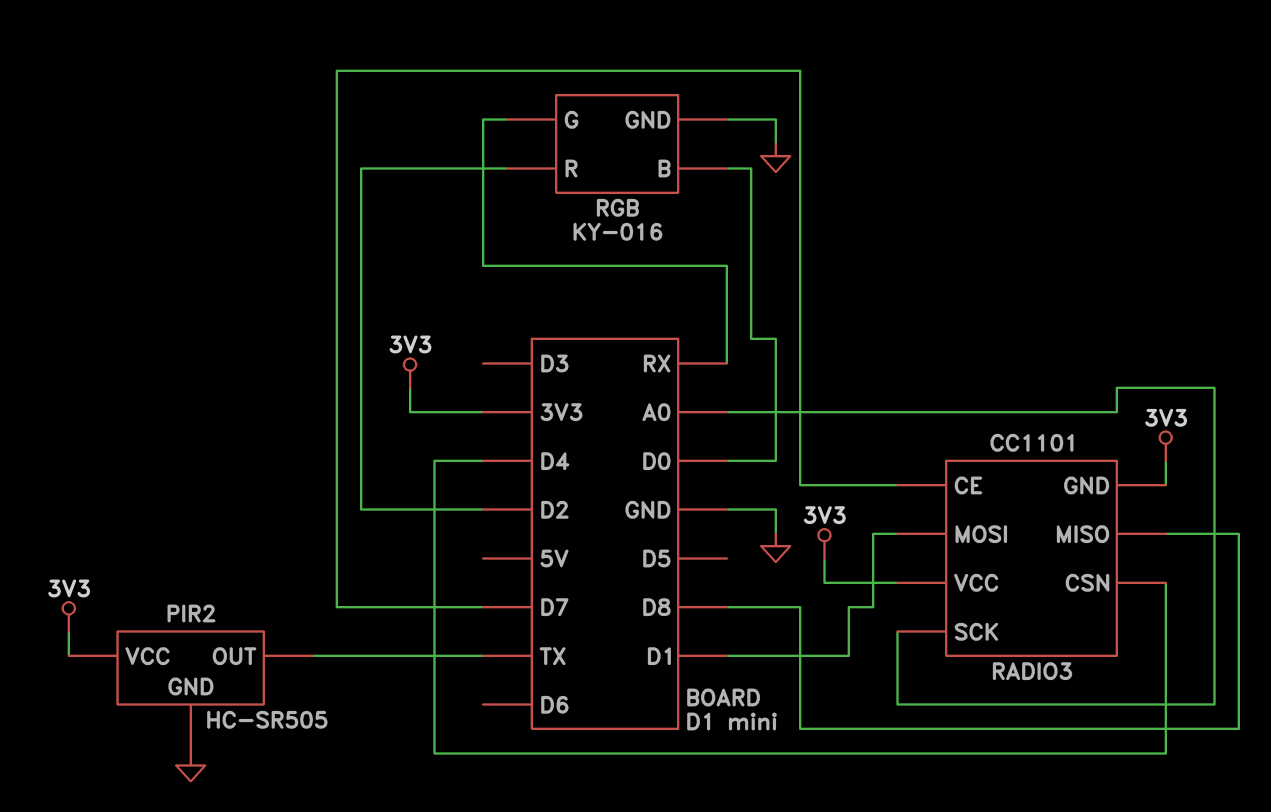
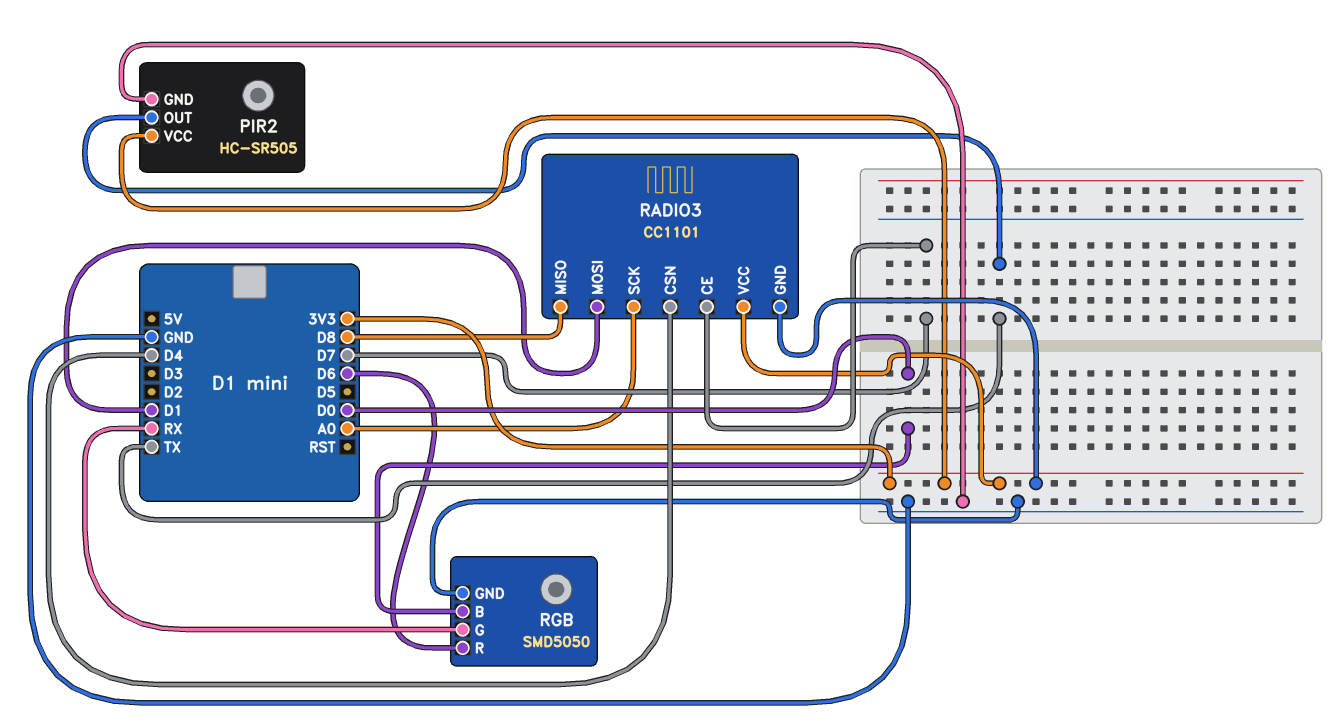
RGB: KY-016 -> SMD5050
RGB pin R: D2 -> D6

